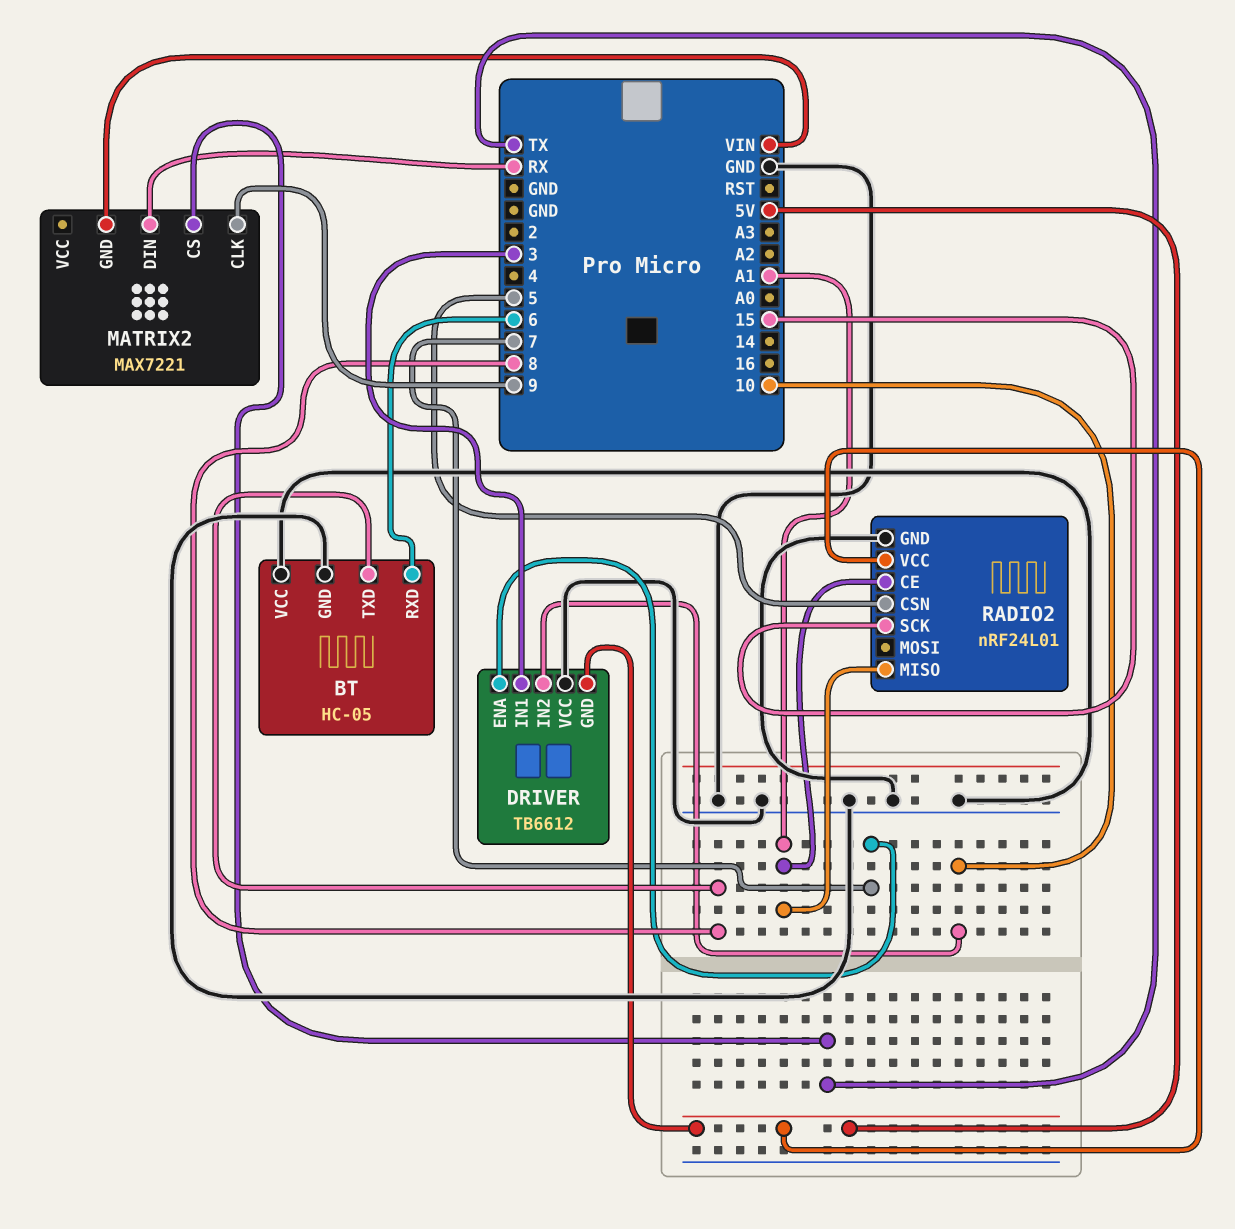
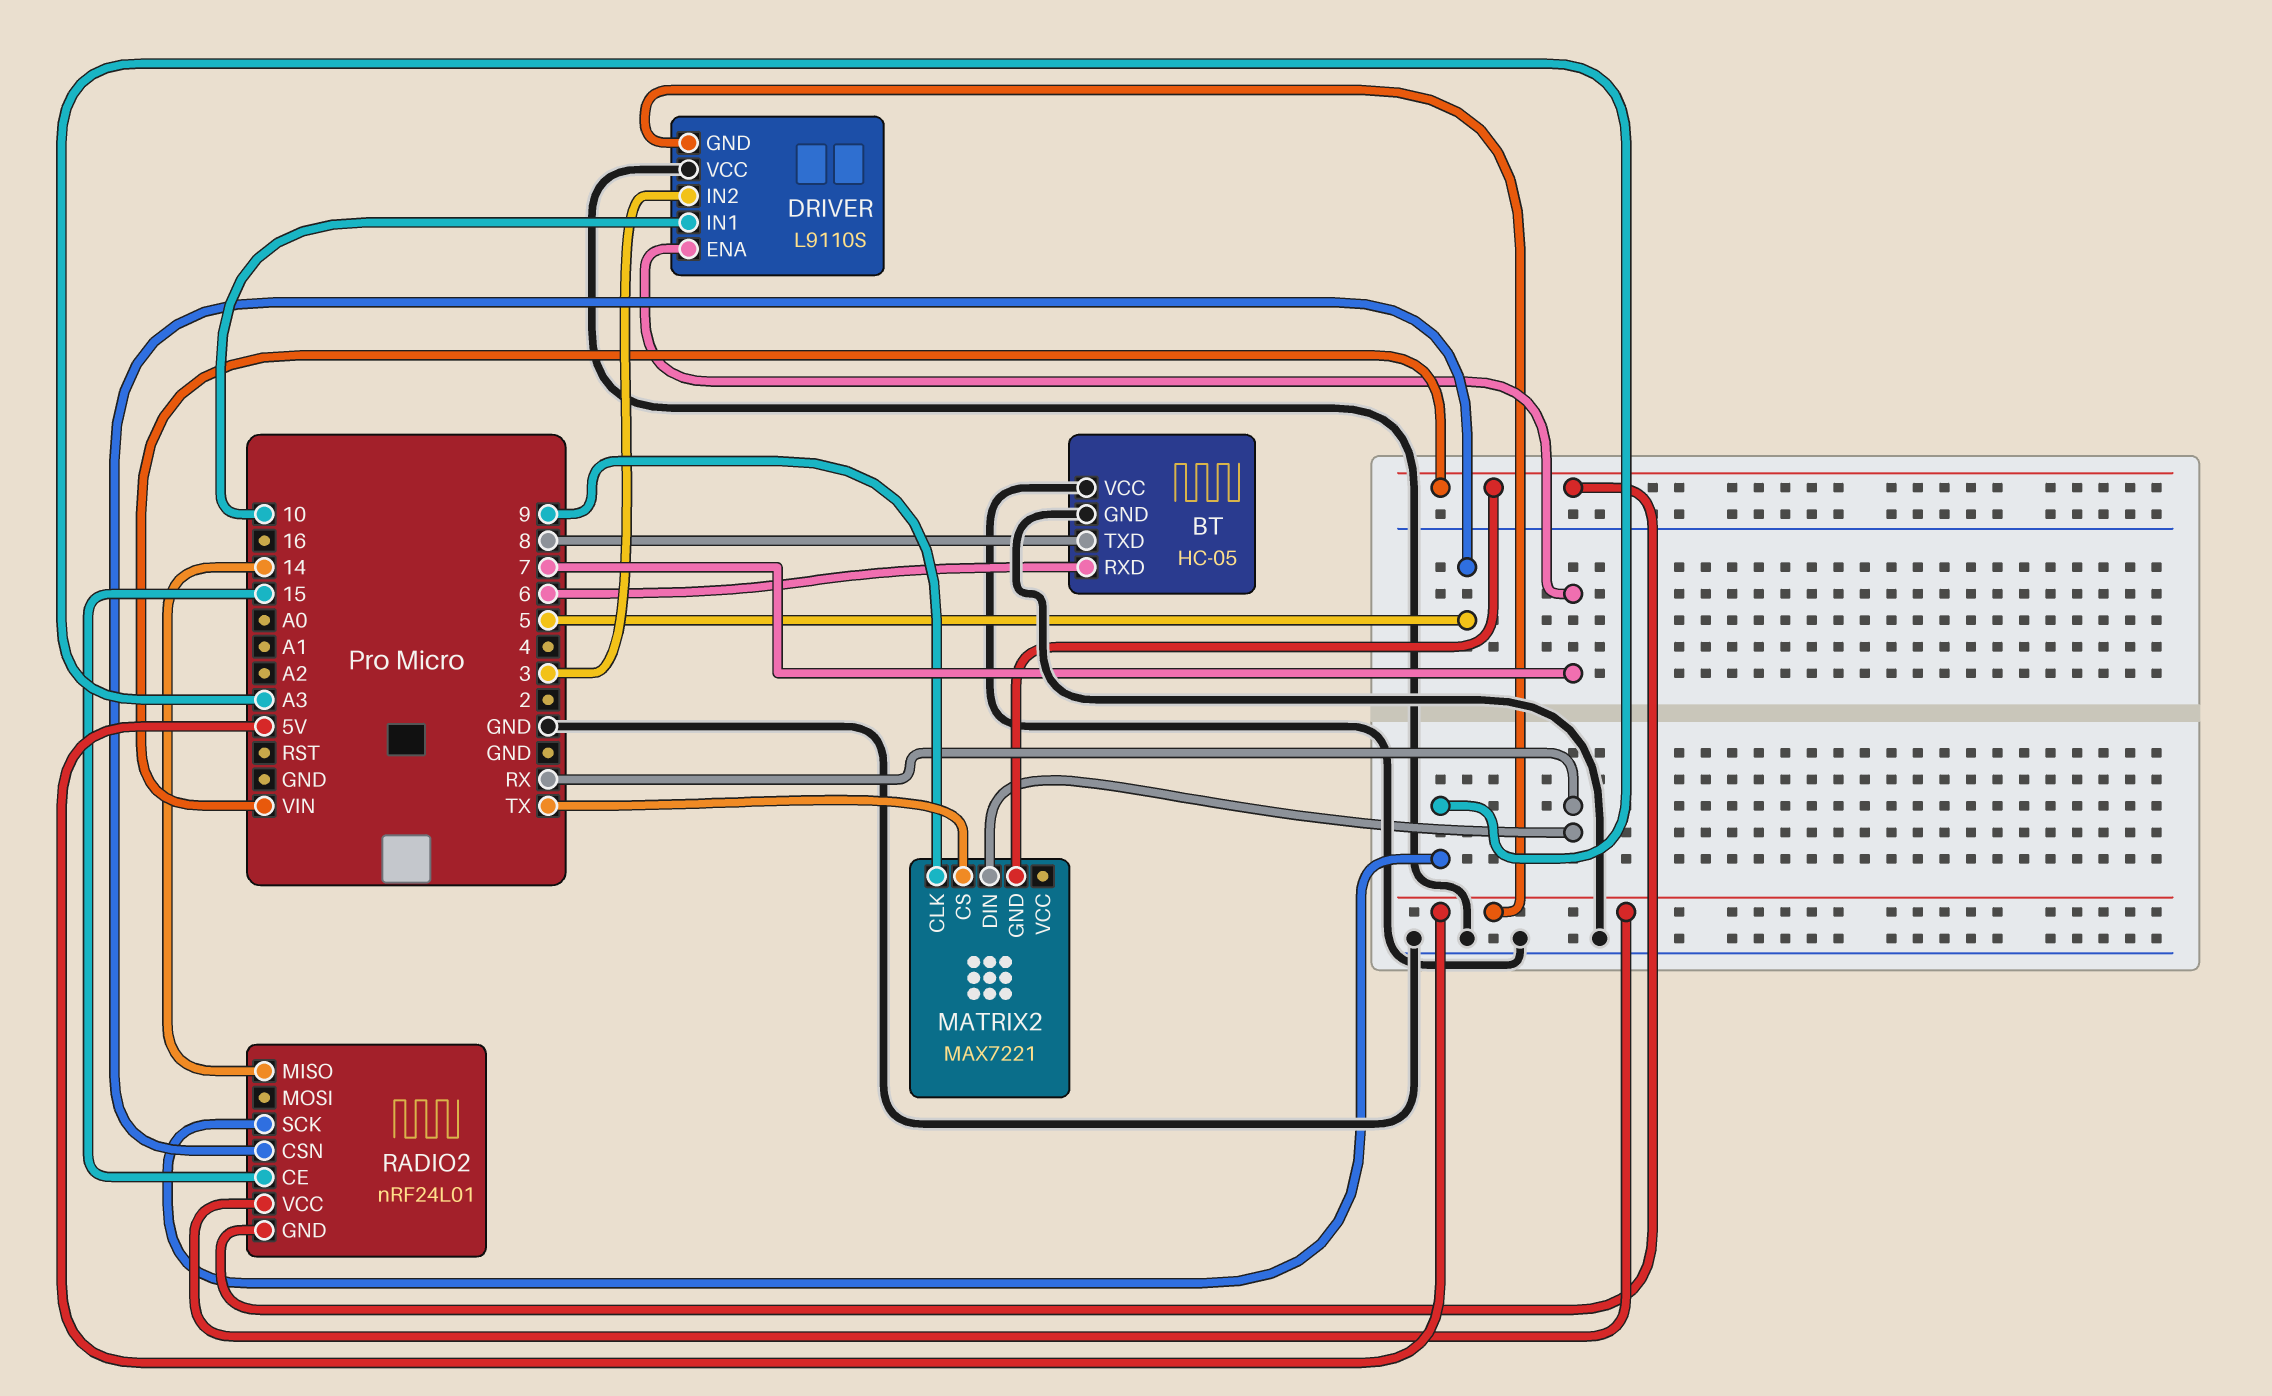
DRIVER: TB6612 -> L9110S
DRIVER pin IN1: 3 -> 10
DRIVER pin IN2: 10 -> 3
RADIO2 pin CE: A1 -> 15
RADIO2 pin GND: GND -> VIN
RADIO2 pin MISO: A1 -> 14
RADIO2 pin SCK: 15 -> A3

